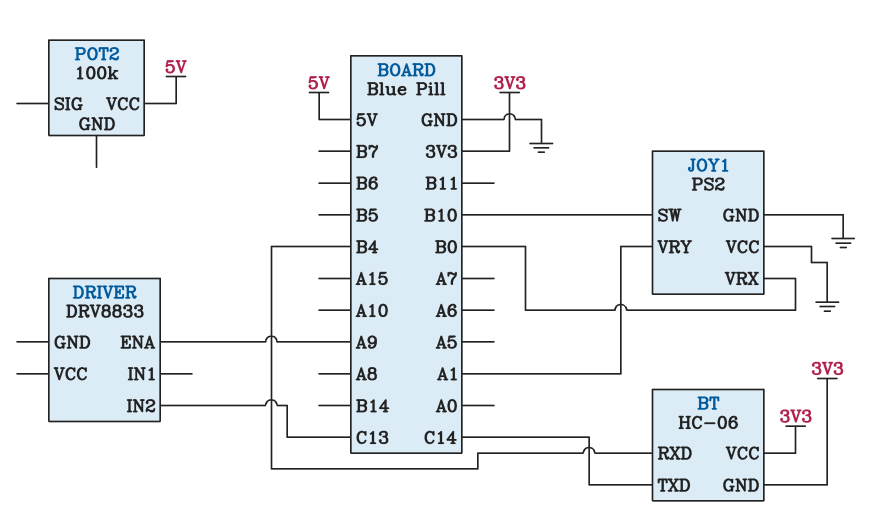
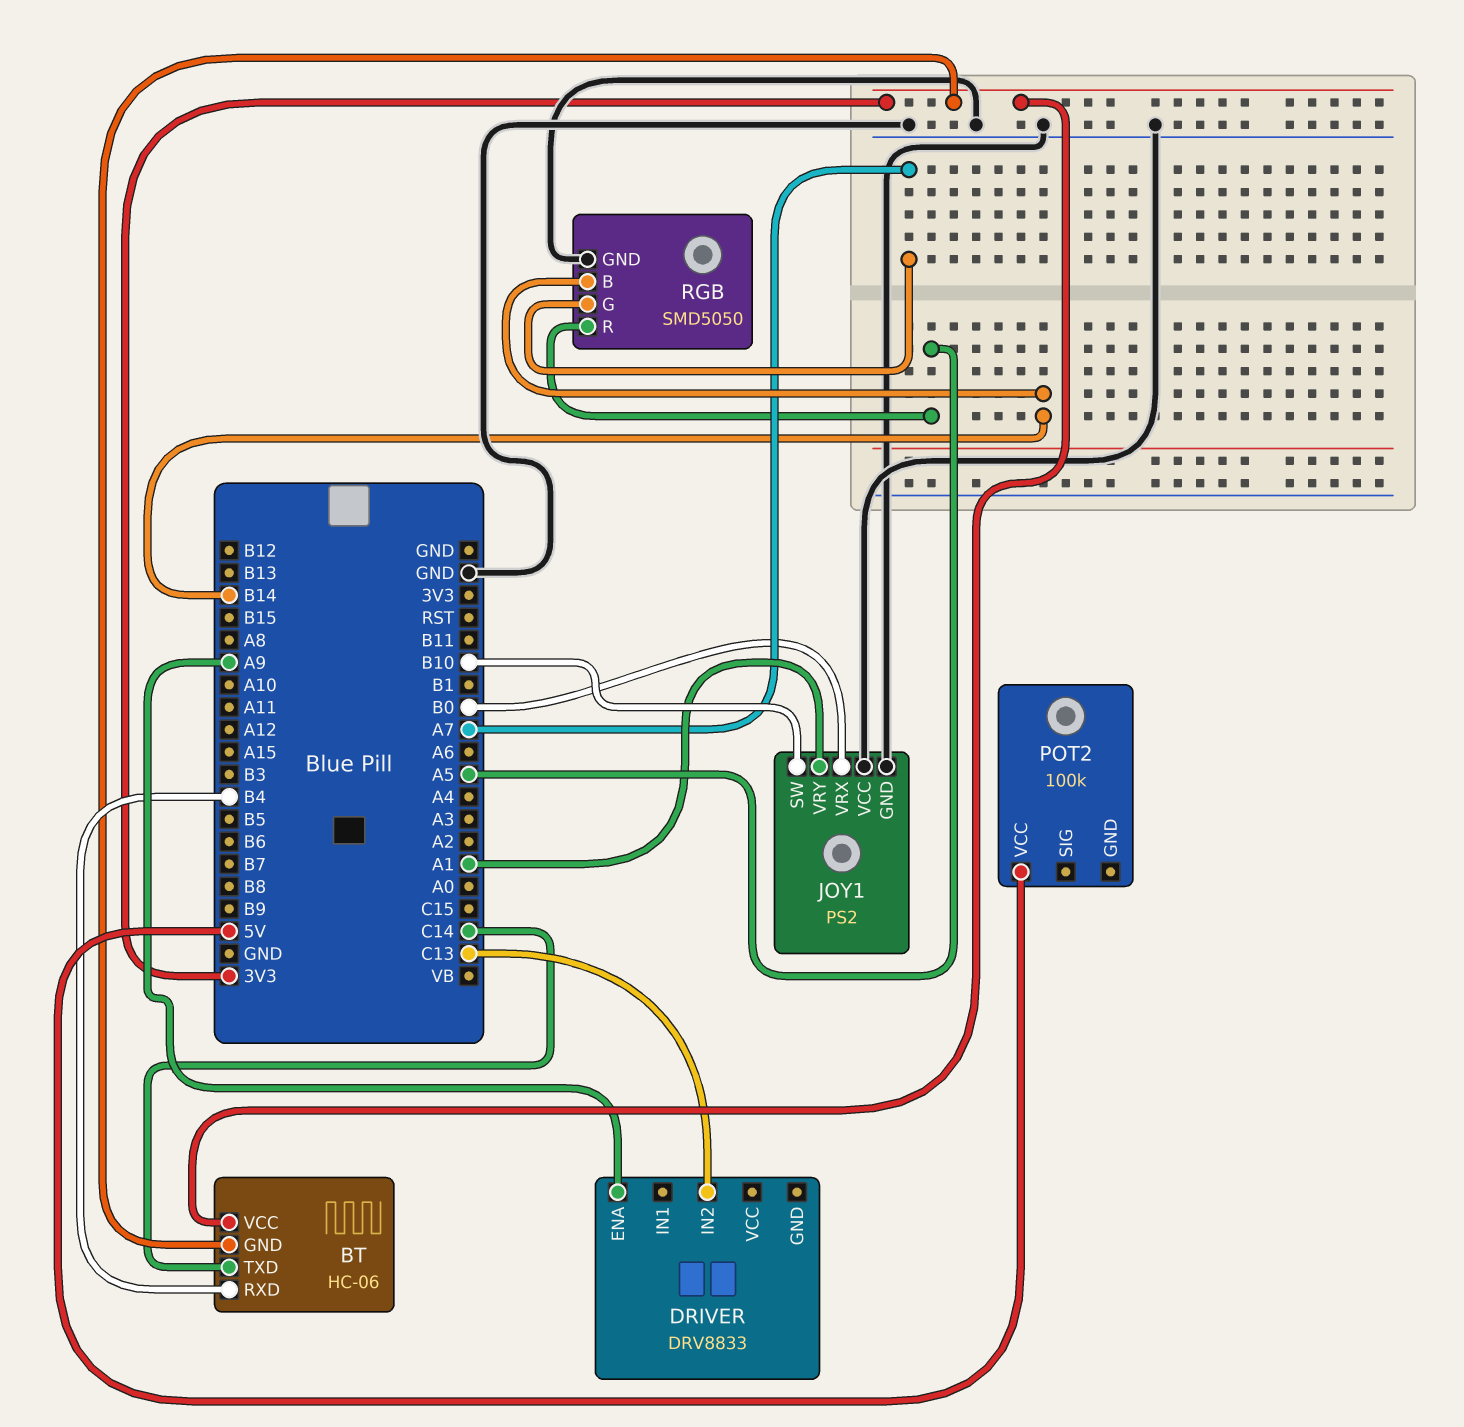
RGB: none -> SMD5050
RGB pin B: none -> B14
RGB pin G: none -> A7
RGB pin GND: none -> GND
RGB pin R: none -> A5

